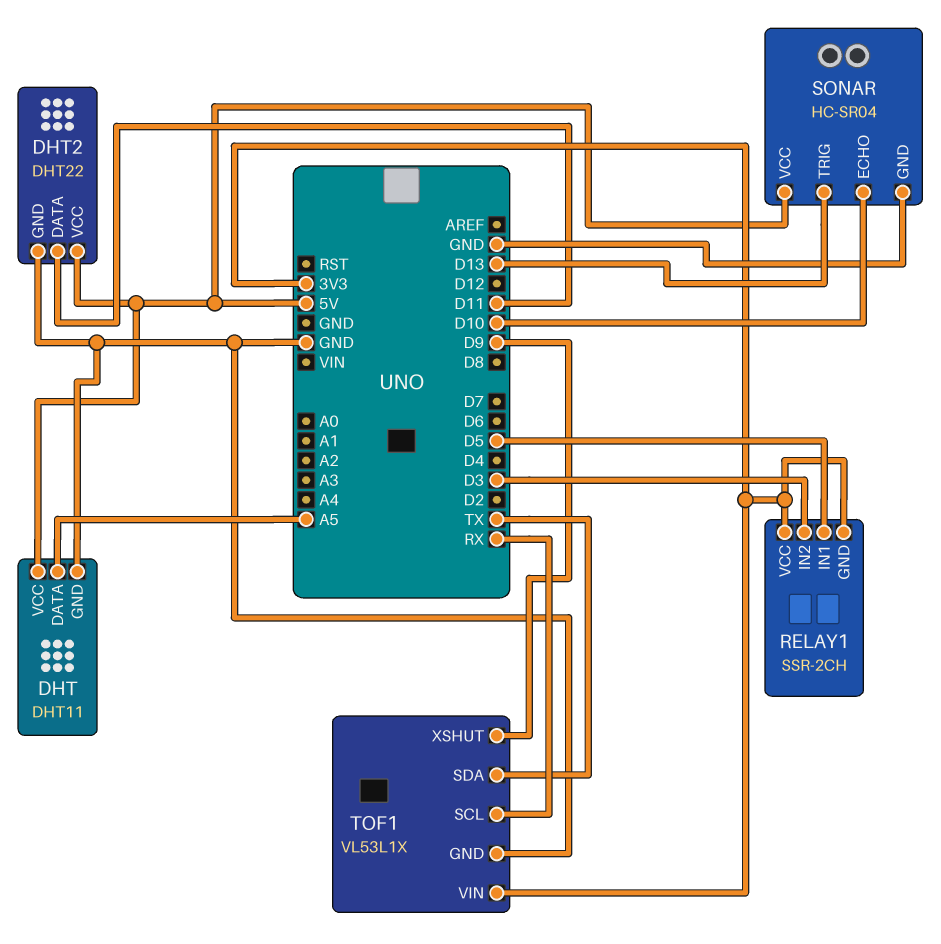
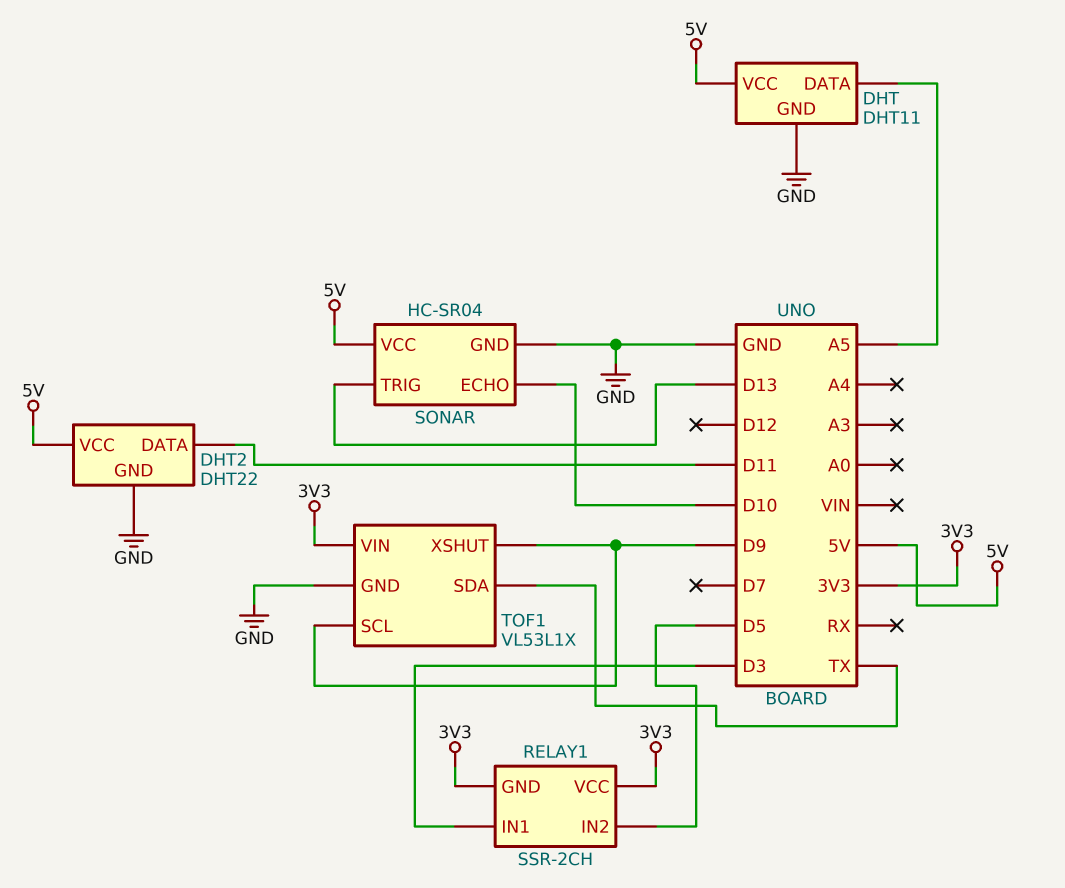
RELAY1 pin IN1: D5 -> D3
RELAY1 pin IN2: D3 -> D5
TOF1 pin SCL: RX -> D9

